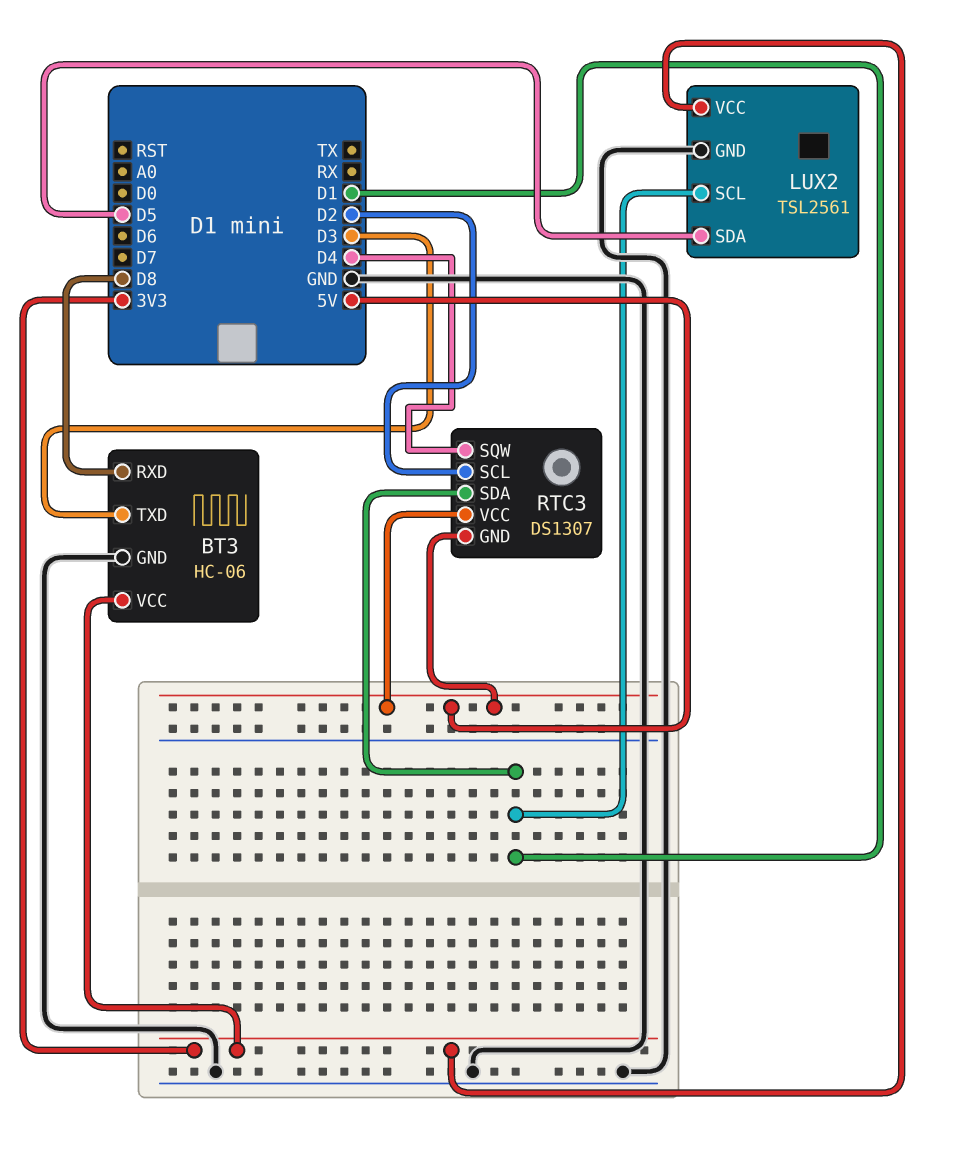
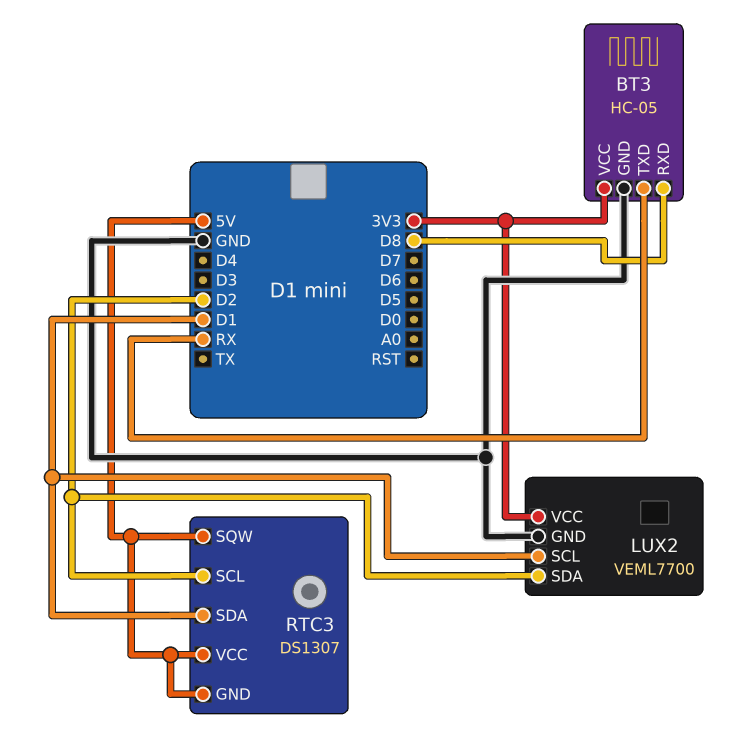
BT3: HC-06 -> HC-05
BT3 pin TXD: D3 -> RX
LUX2: TSL2561 -> VEML7700
LUX2 pin SDA: D5 -> D2
RTC3 pin SQW: D4 -> 5V

